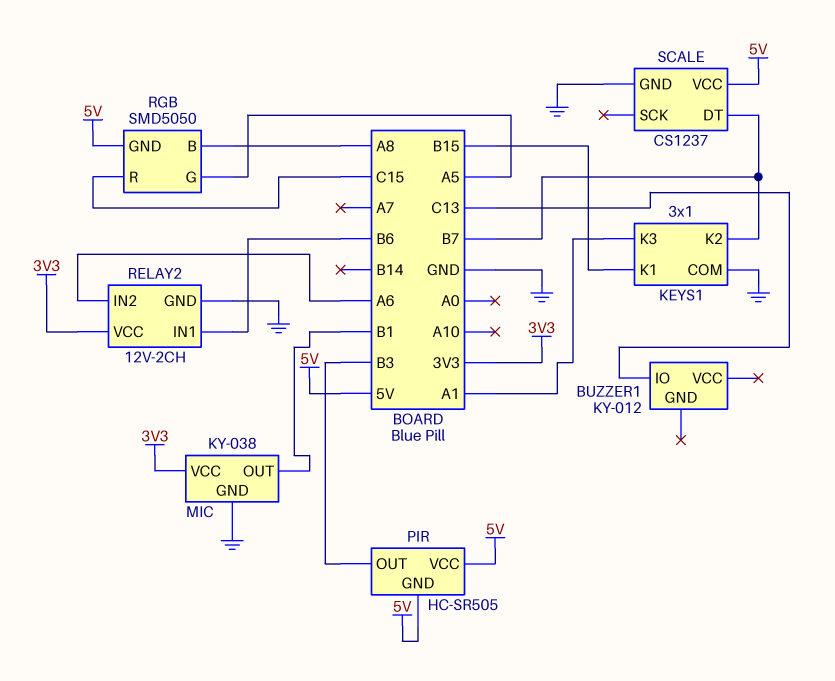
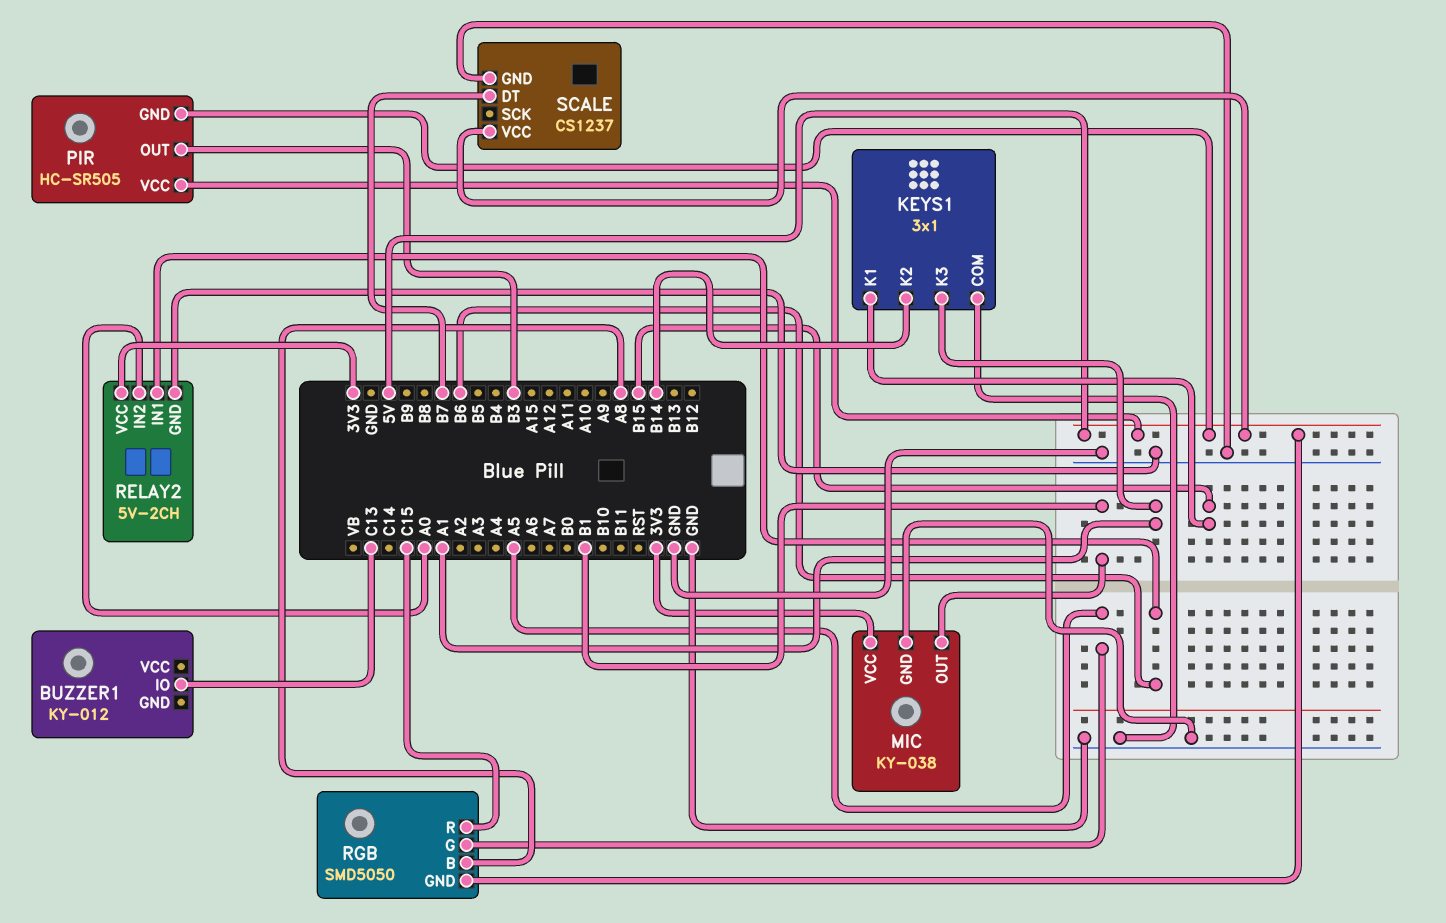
KEYS1 pin K2: B7 -> B14
RELAY2: 12V-2CH -> 5V-2CH
RELAY2 pin IN2: A6 -> A0

